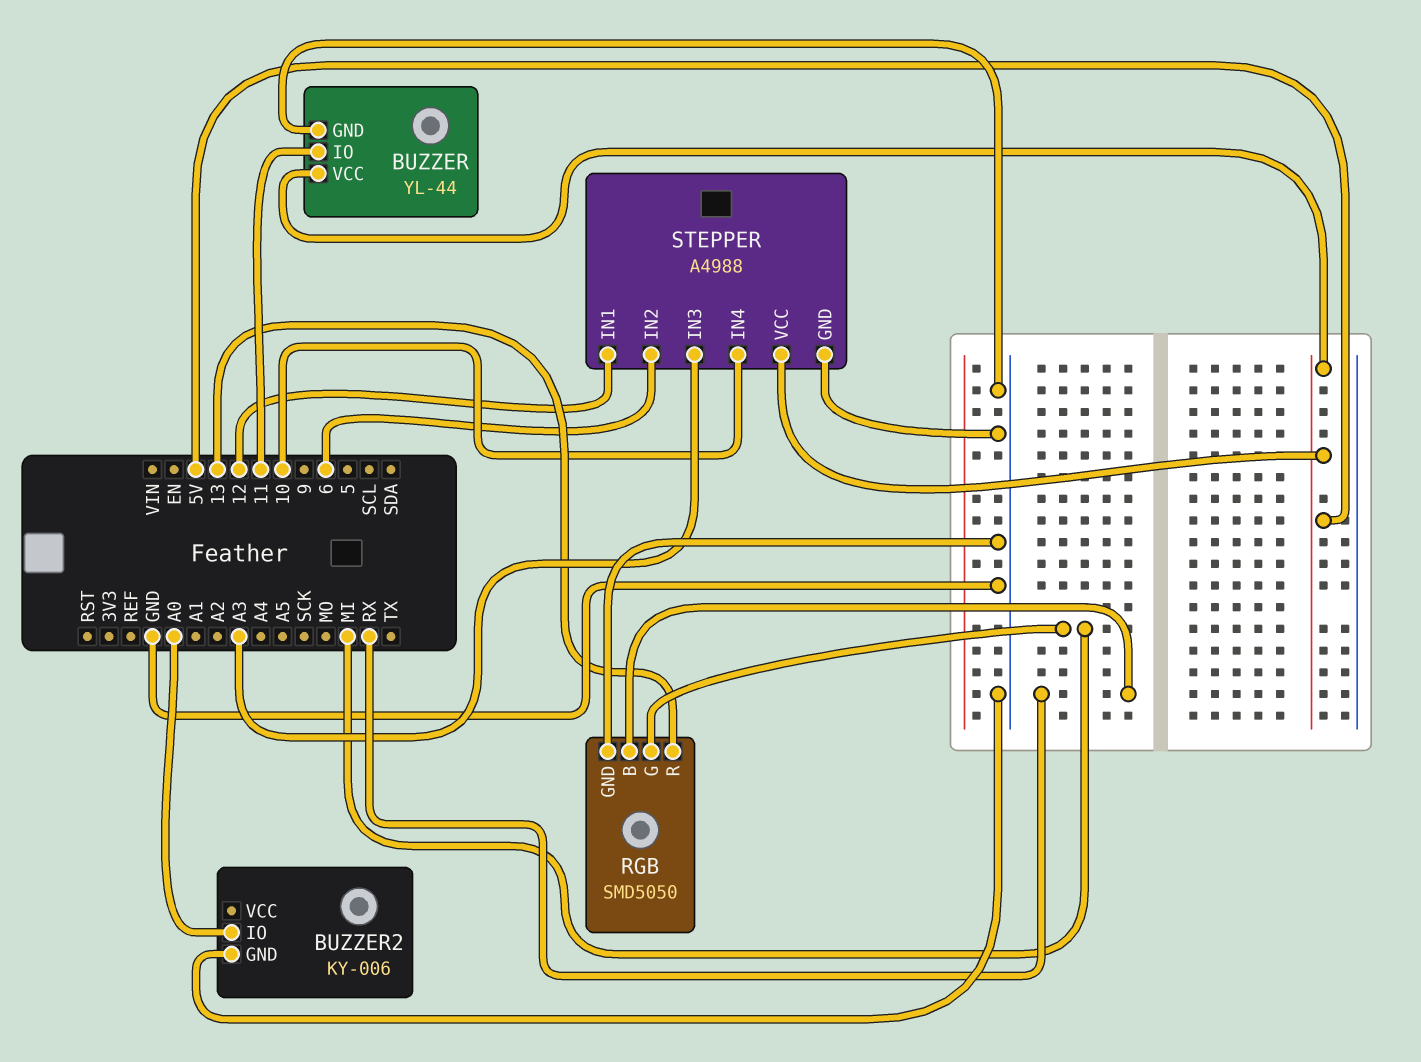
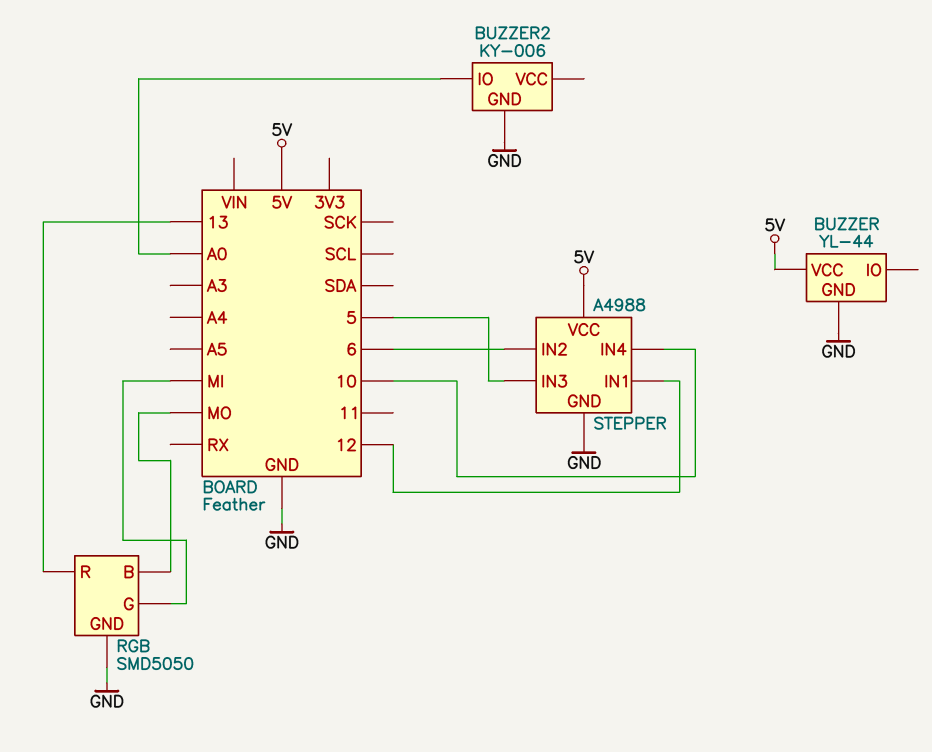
BUZZER pin IO: 11 -> none
RGB pin B: RX -> MO
STEPPER pin IN3: A3 -> 5

